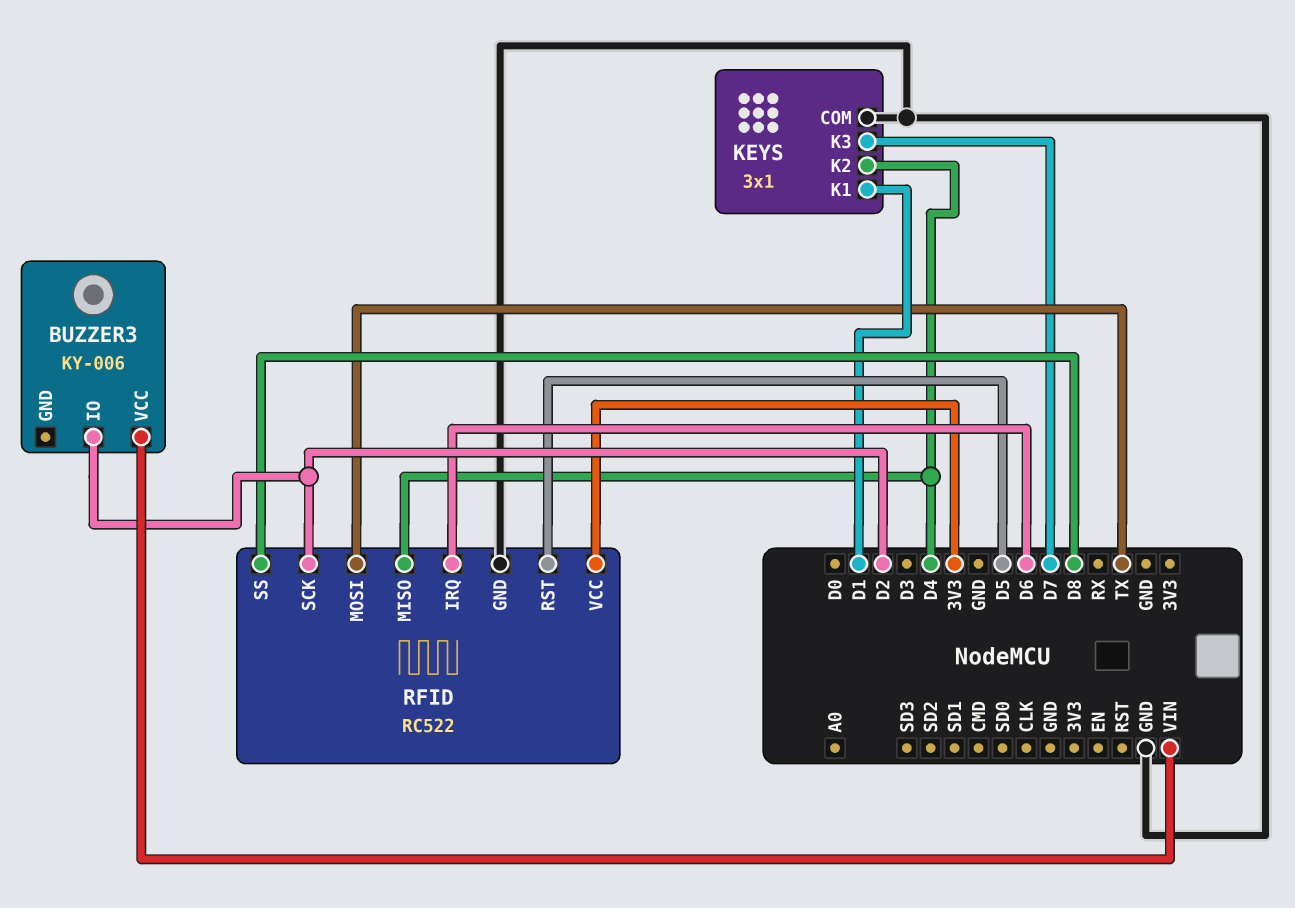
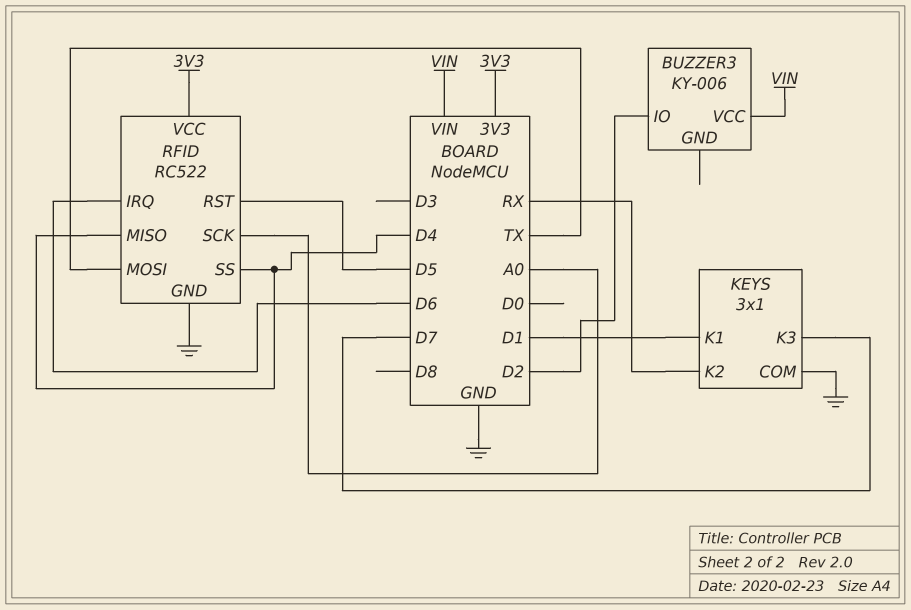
KEYS pin K2: D4 -> RX
RFID pin SCK: D2 -> A0
RFID pin SS: D8 -> D4

